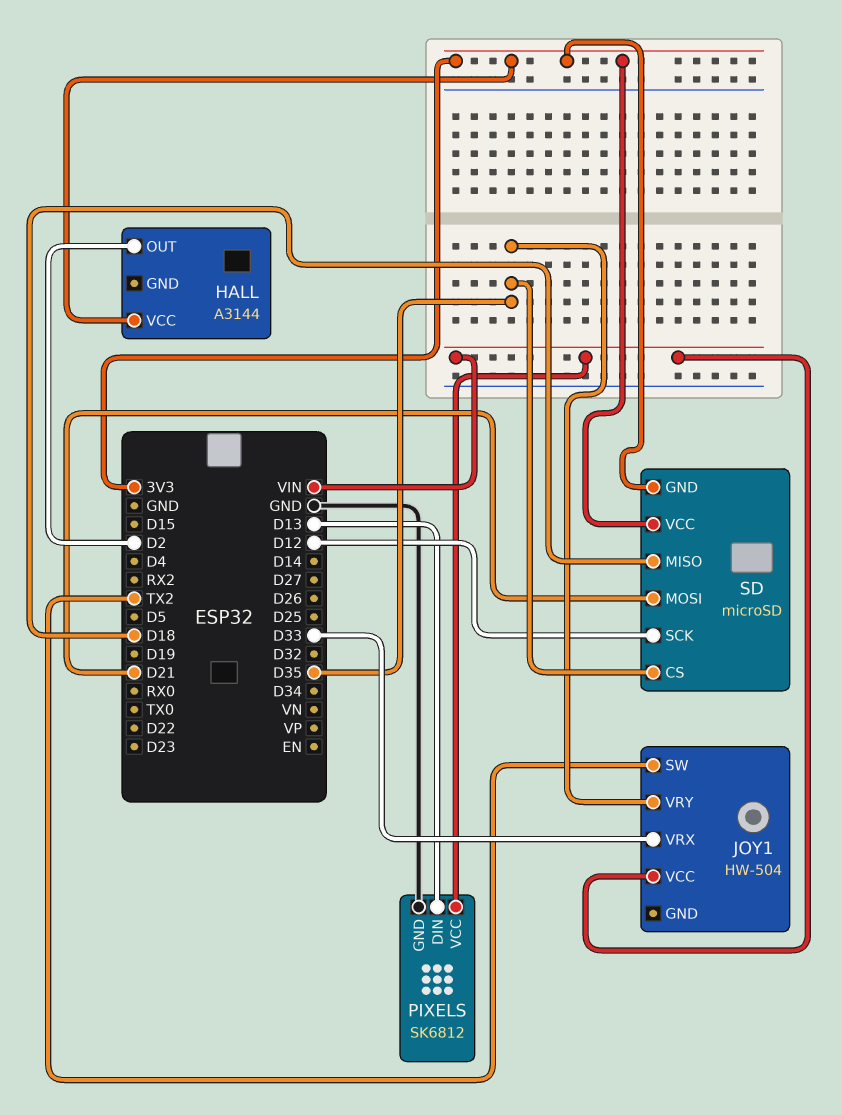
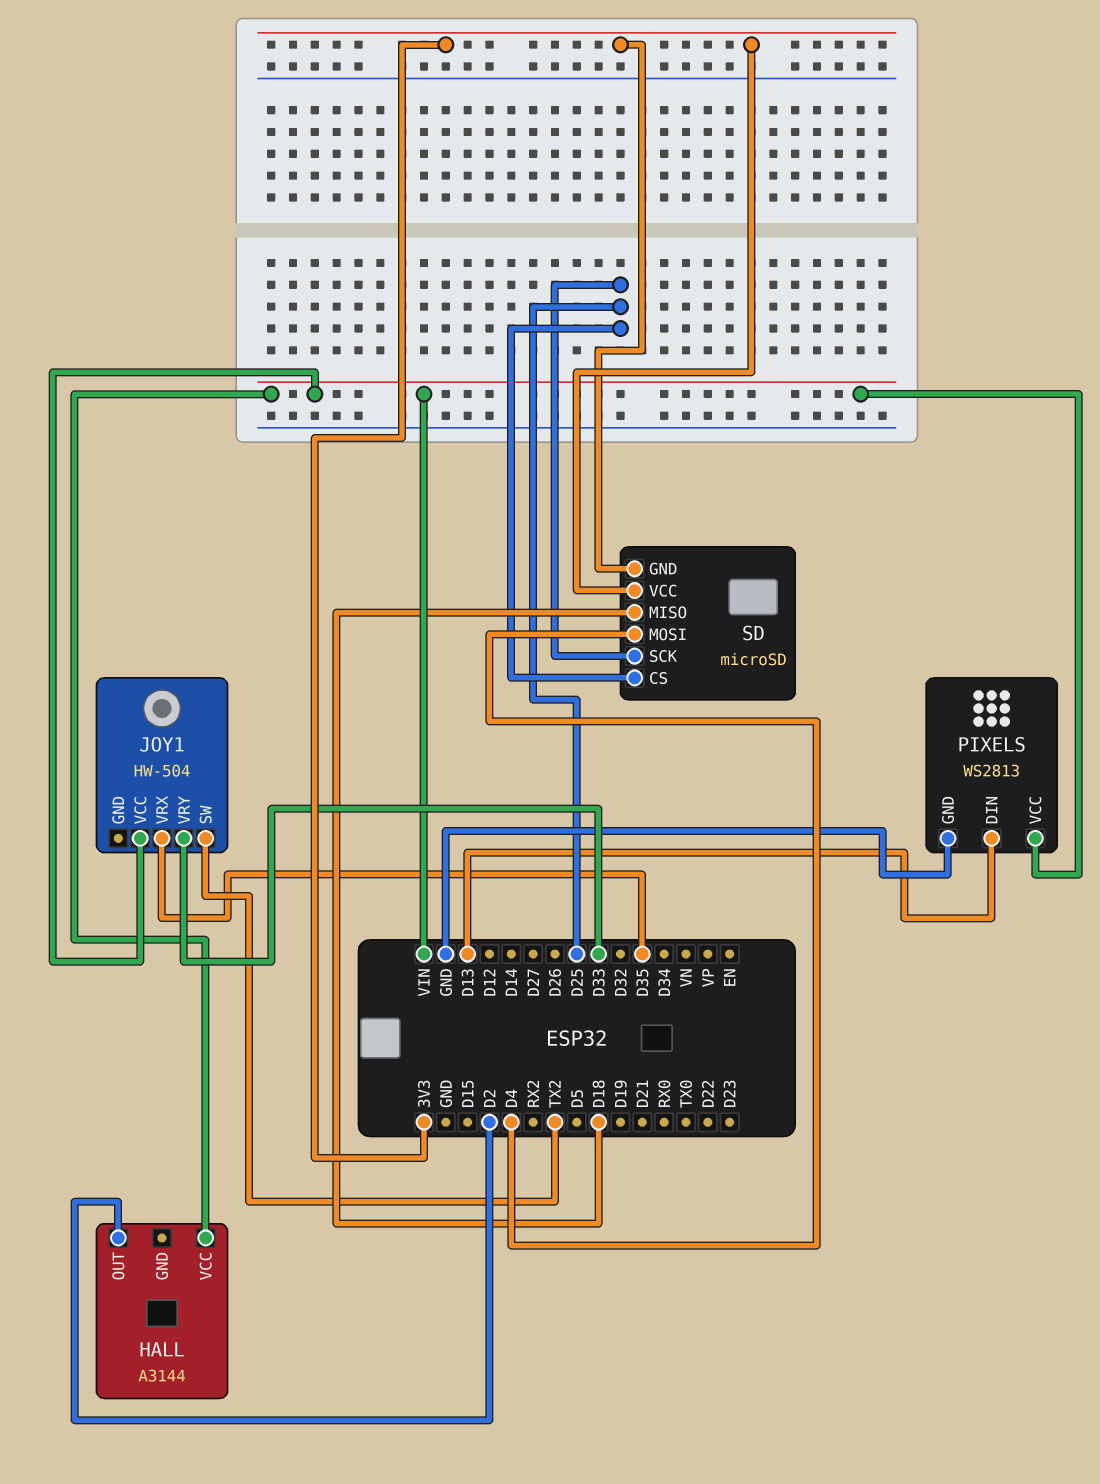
HALL pin VCC: 3V3 -> VIN
JOY1 pin VRX: D33 -> D35
JOY1 pin VRY: D35 -> D33
PIXELS: SK6812 -> WS2813
SD pin CS: D35 -> D25
SD pin MOSI: D21 -> D4
SD pin SCK: D12 -> D25

